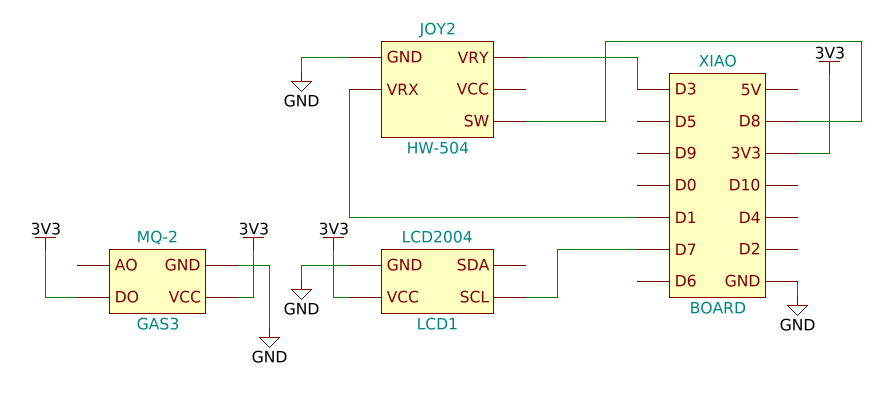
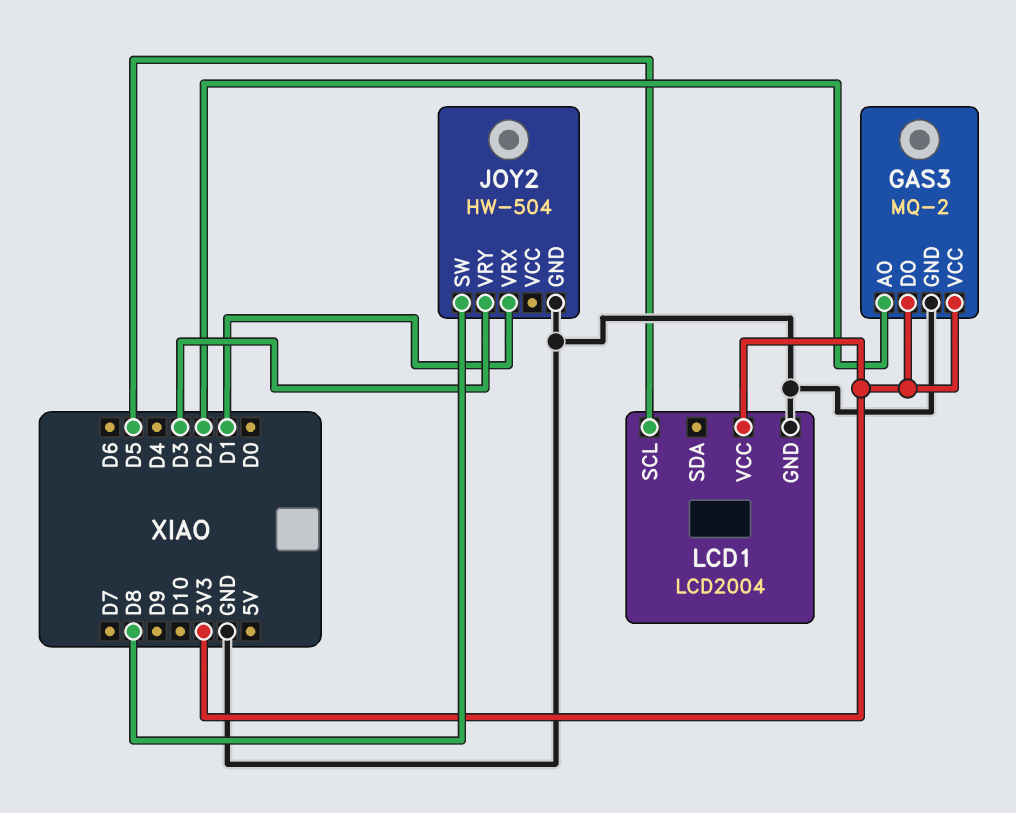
GAS3 pin AO: none -> D2
LCD1 pin SCL: D7 -> D5

